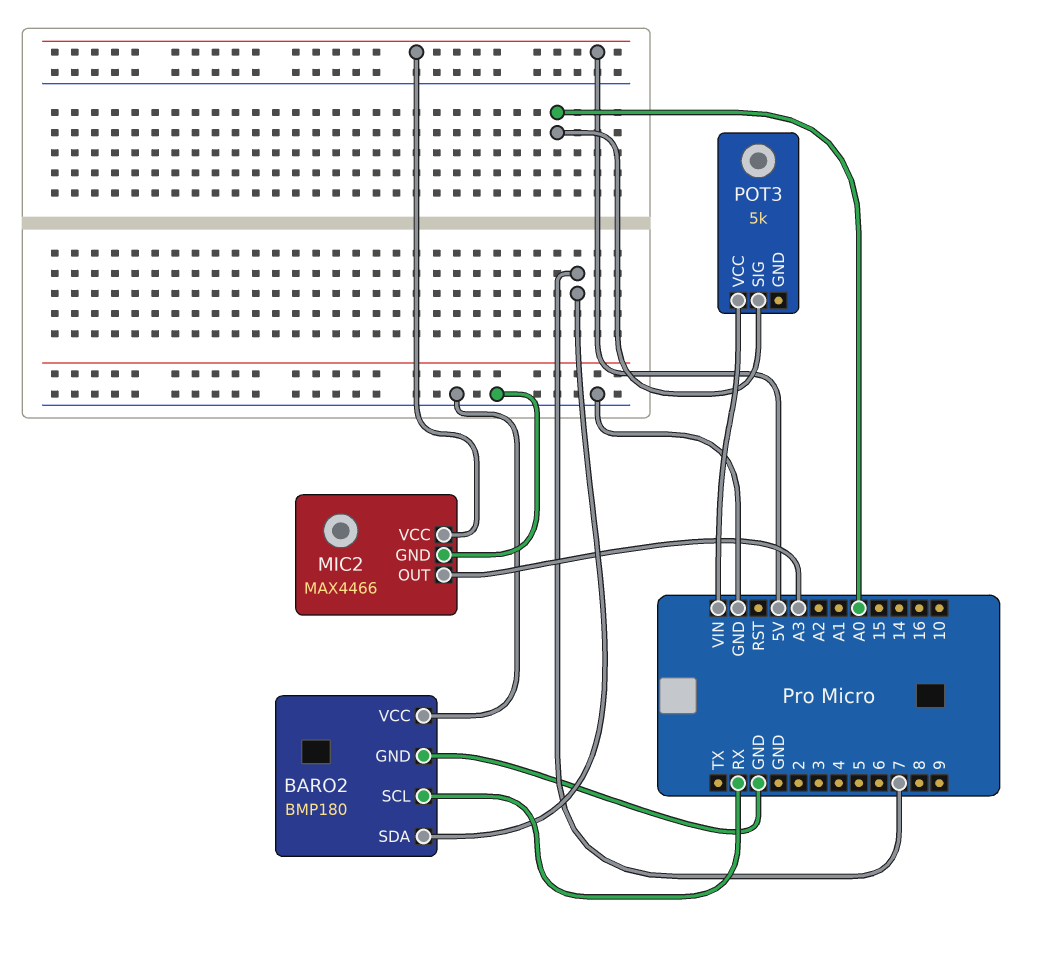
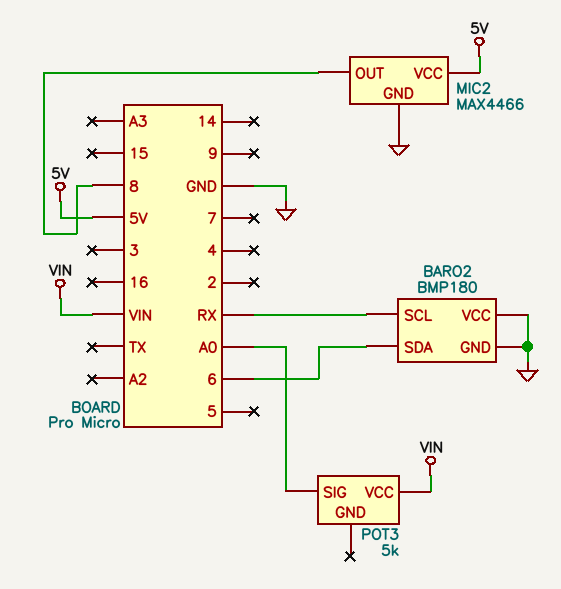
BARO2 pin SDA: 7 -> 6
MIC2 pin OUT: A3 -> 8

